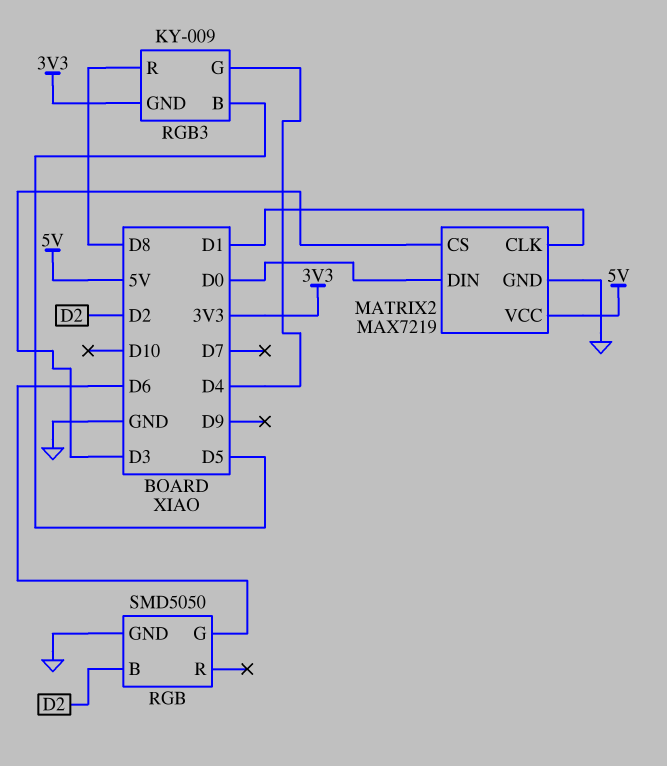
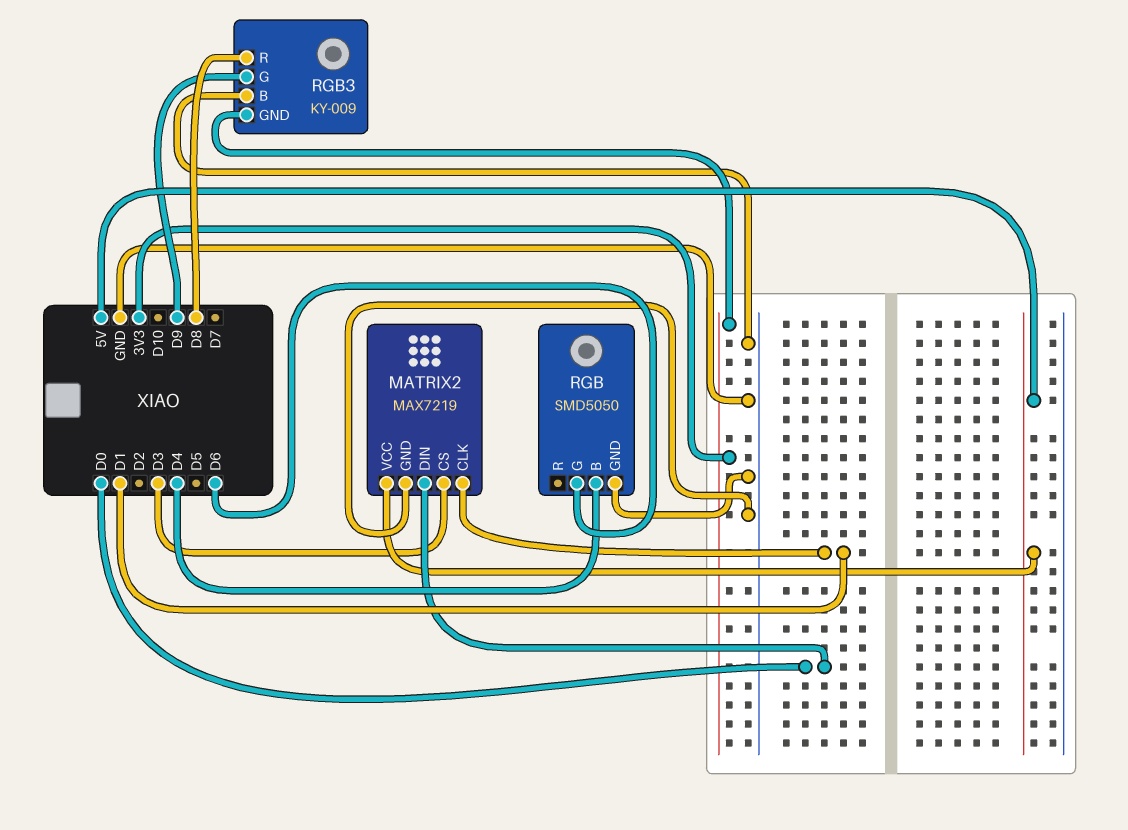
RGB pin B: D2 -> D4
RGB3 pin B: D5 -> GND
RGB3 pin G: D4 -> D9

